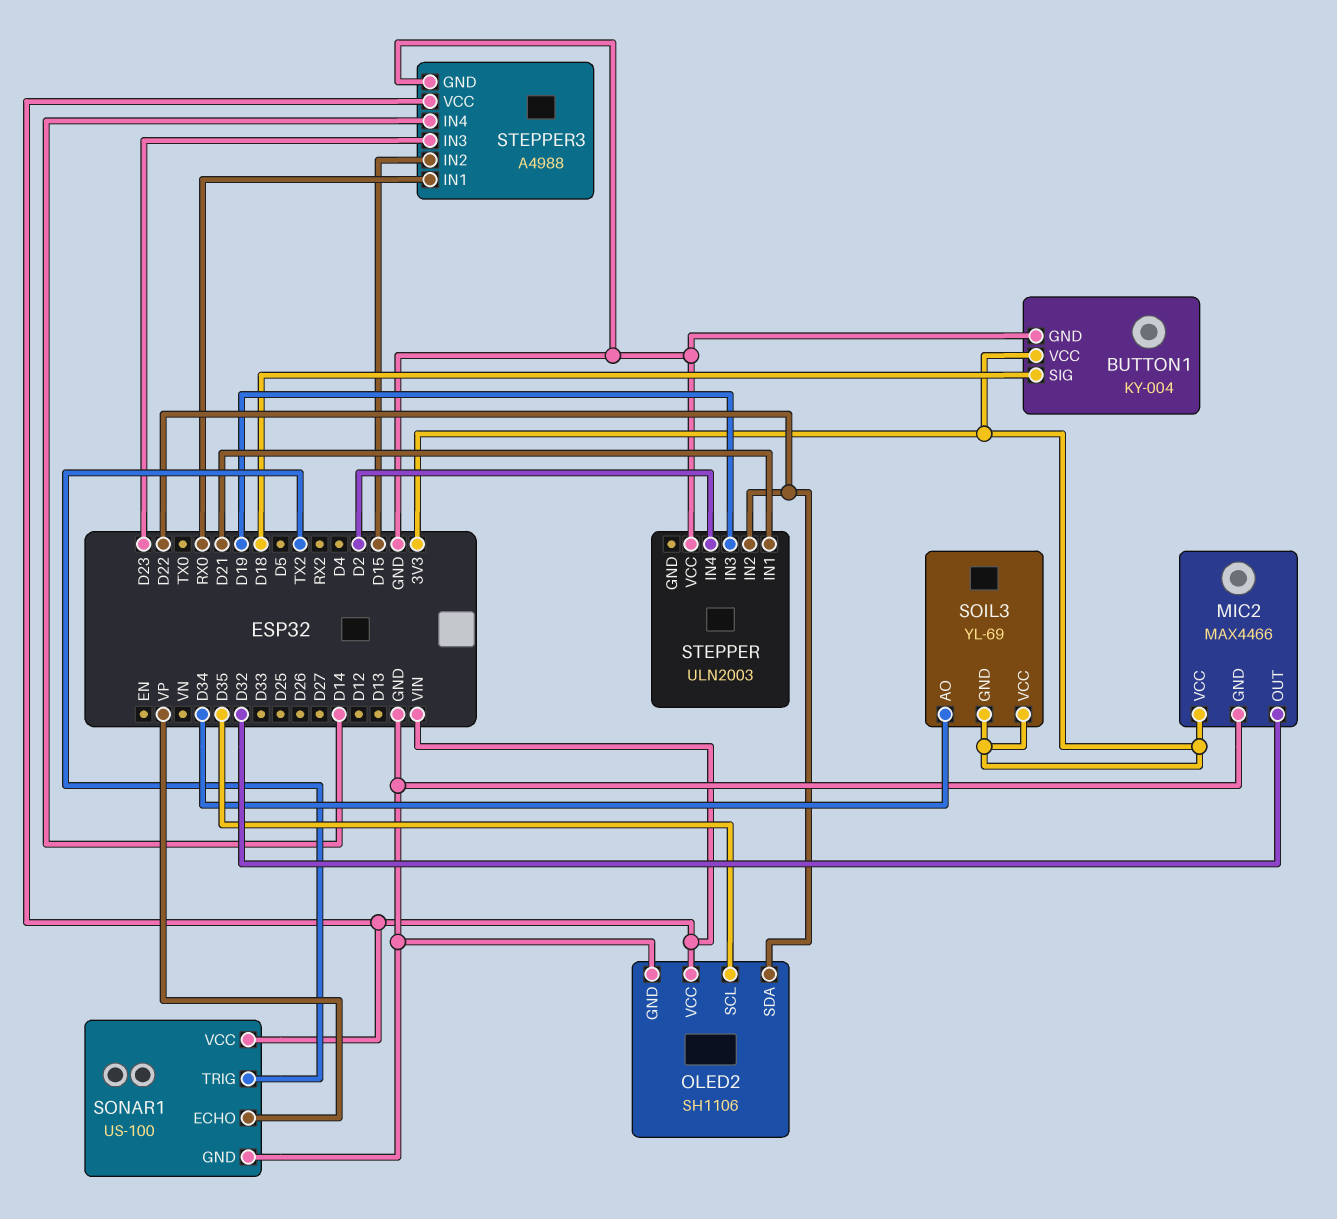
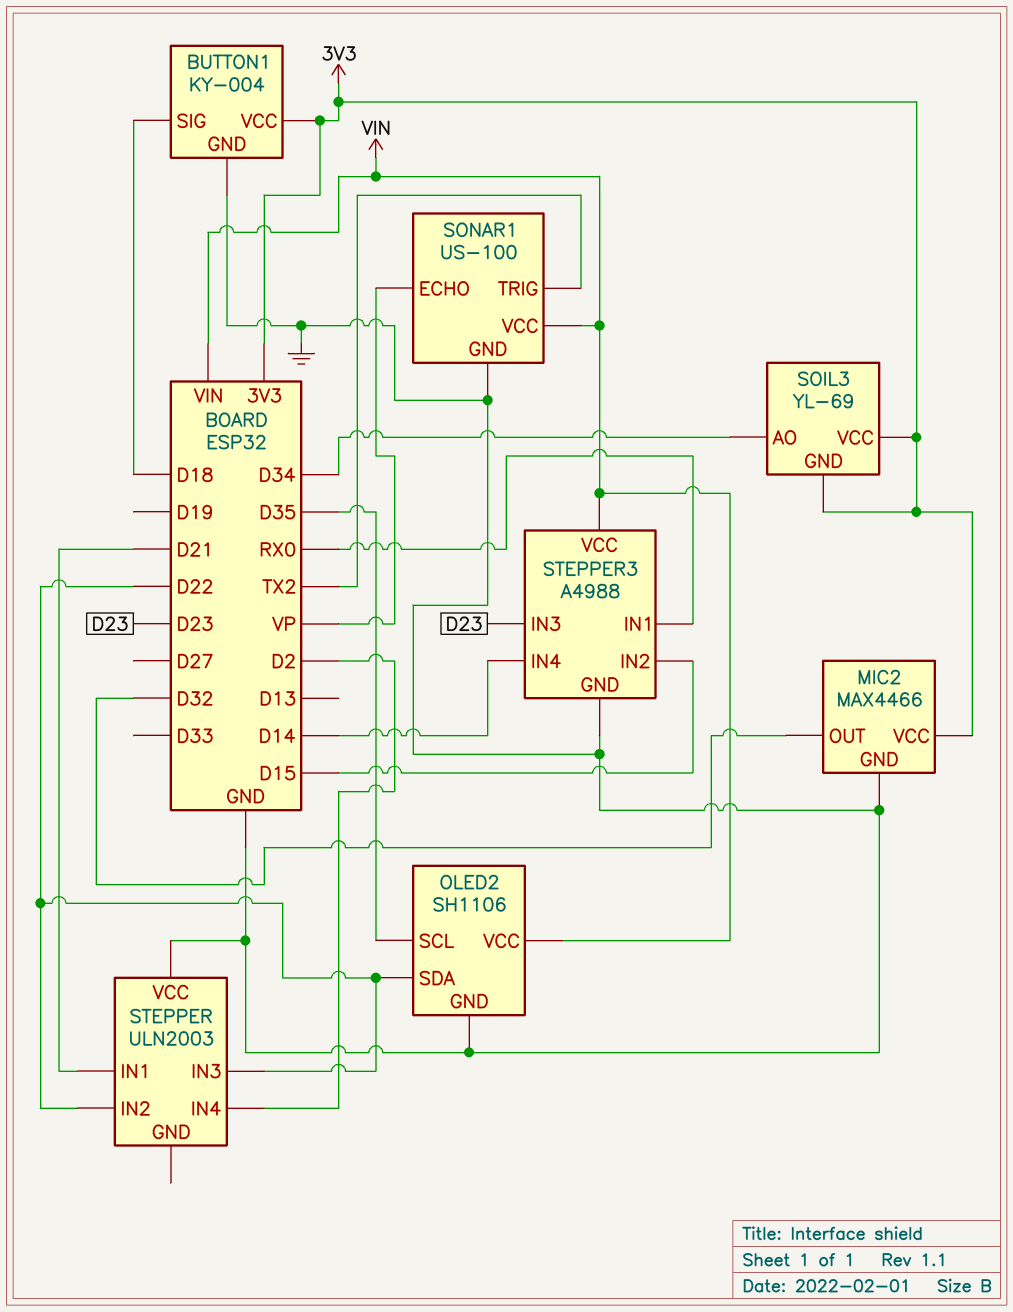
STEPPER pin IN3: D19 -> D22

